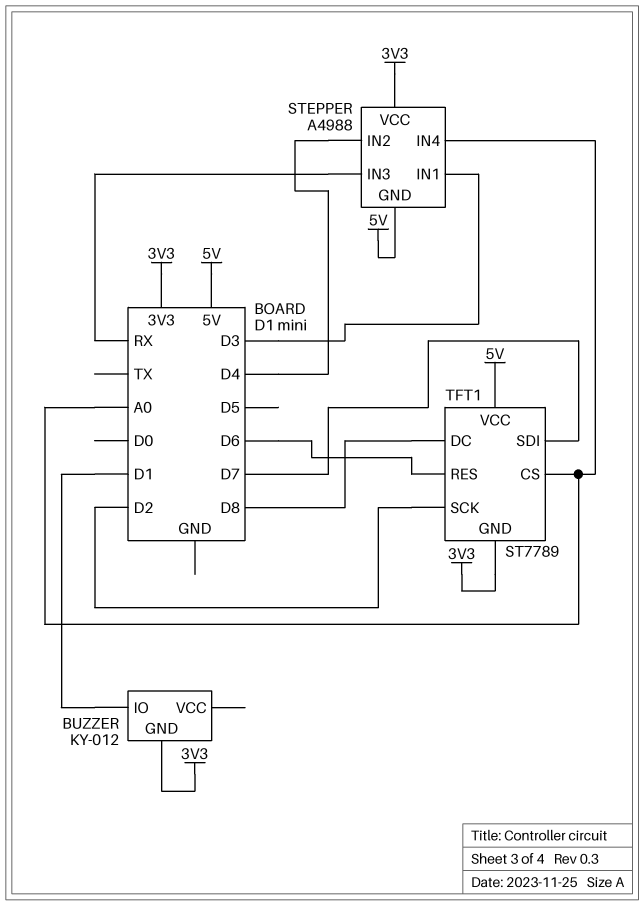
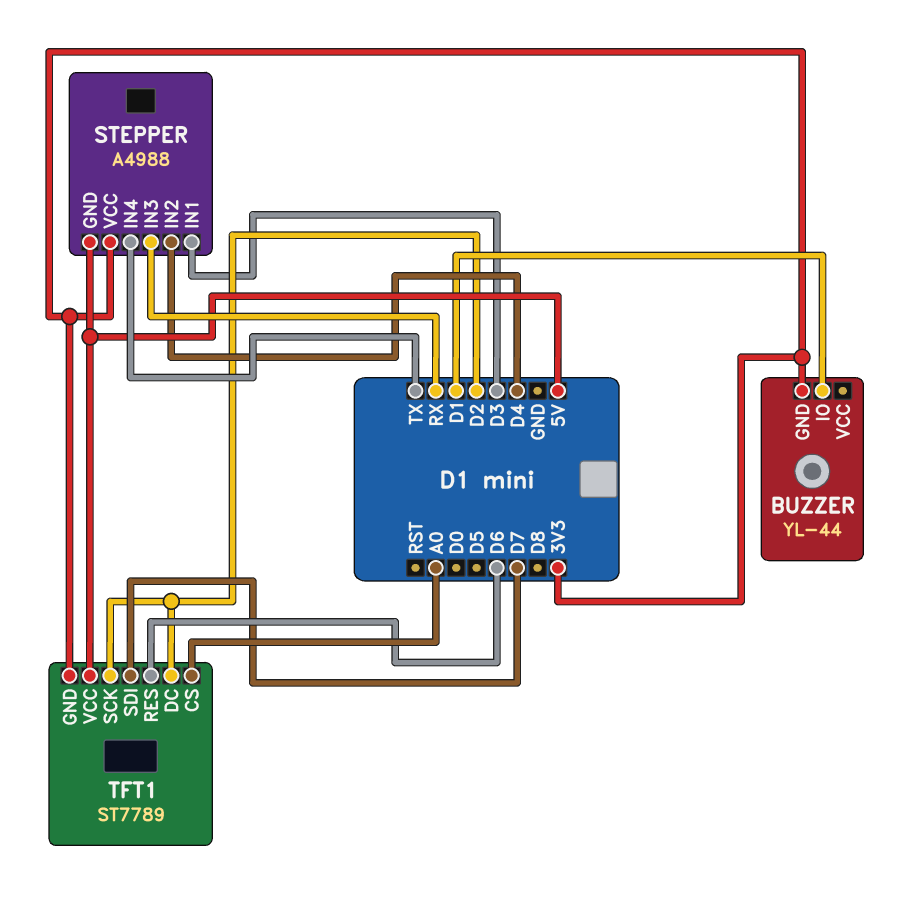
BUZZER: KY-012 -> YL-44
STEPPER pin IN4: A0 -> TX
TFT1 pin DC: D8 -> D2

